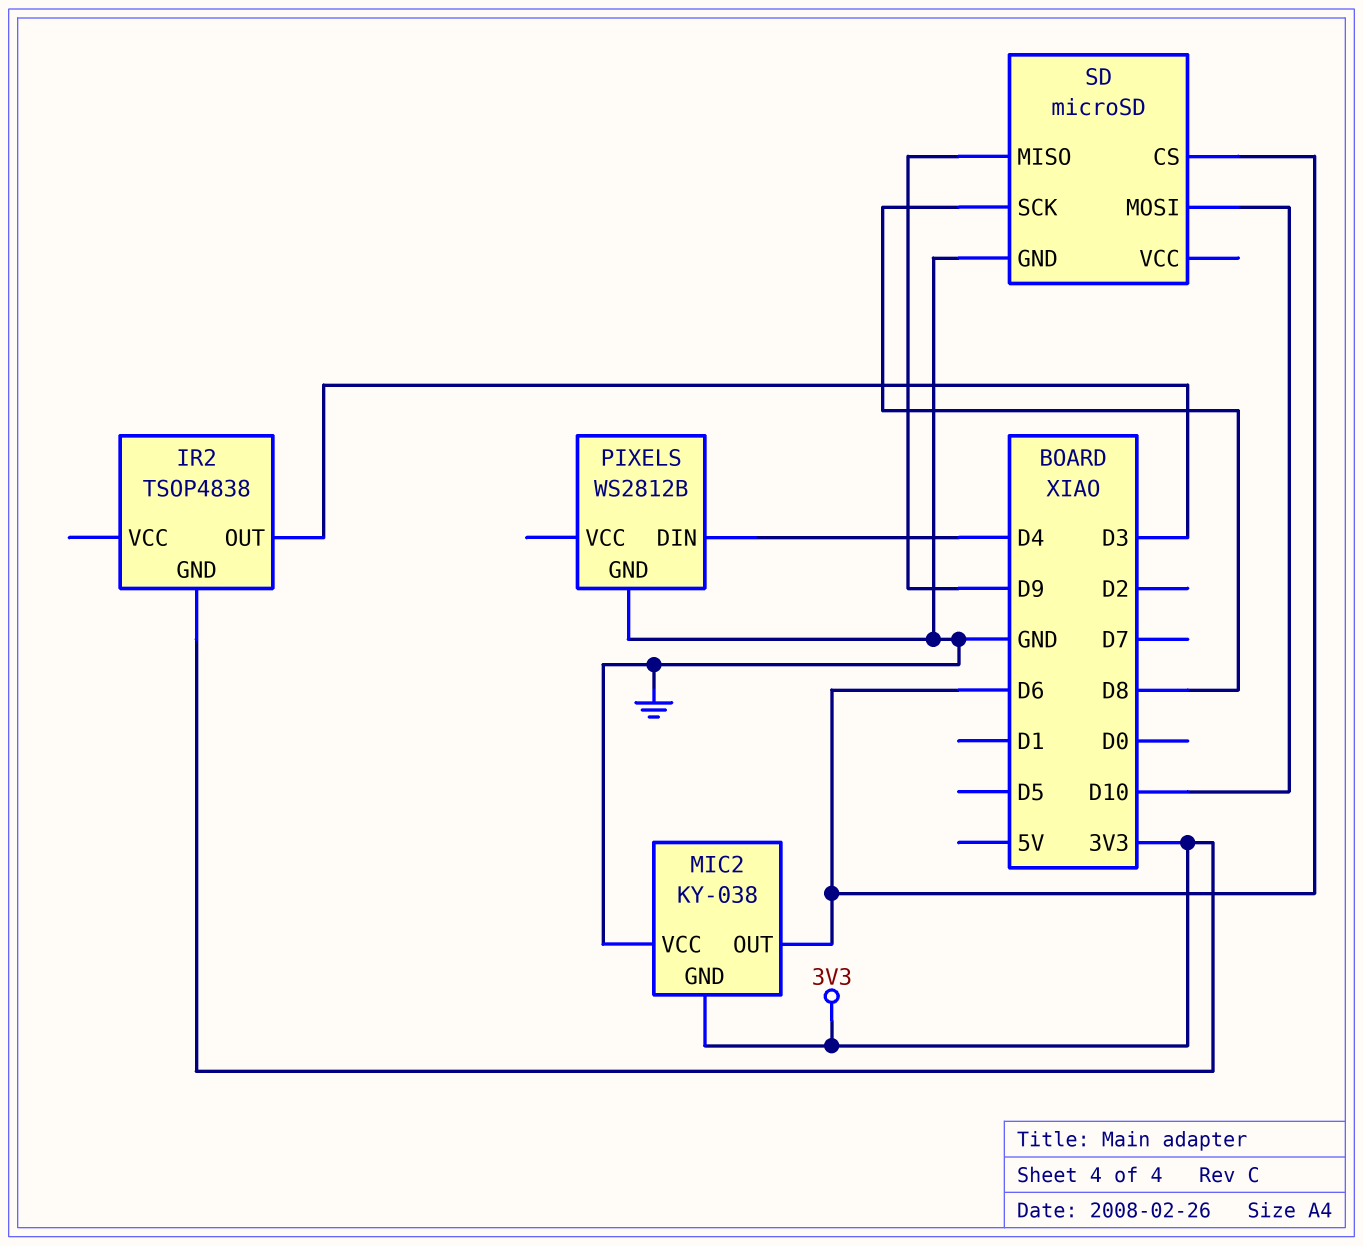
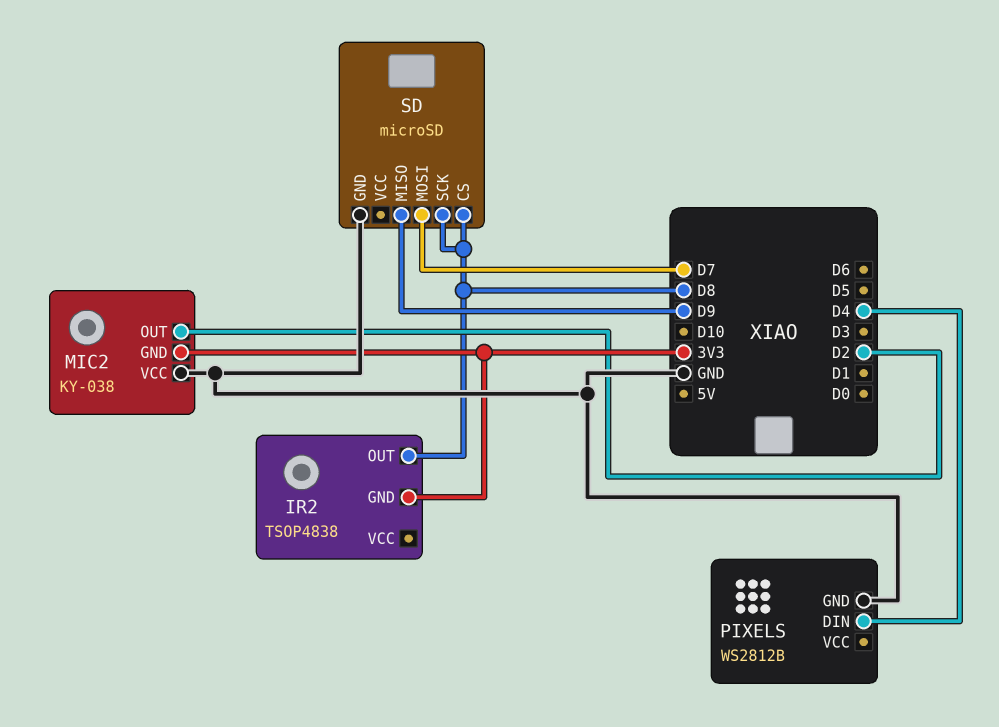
IR2 pin OUT: D3 -> D8
MIC2 pin OUT: D6 -> D2
SD pin CS: D6 -> D8
SD pin MOSI: D10 -> D7

